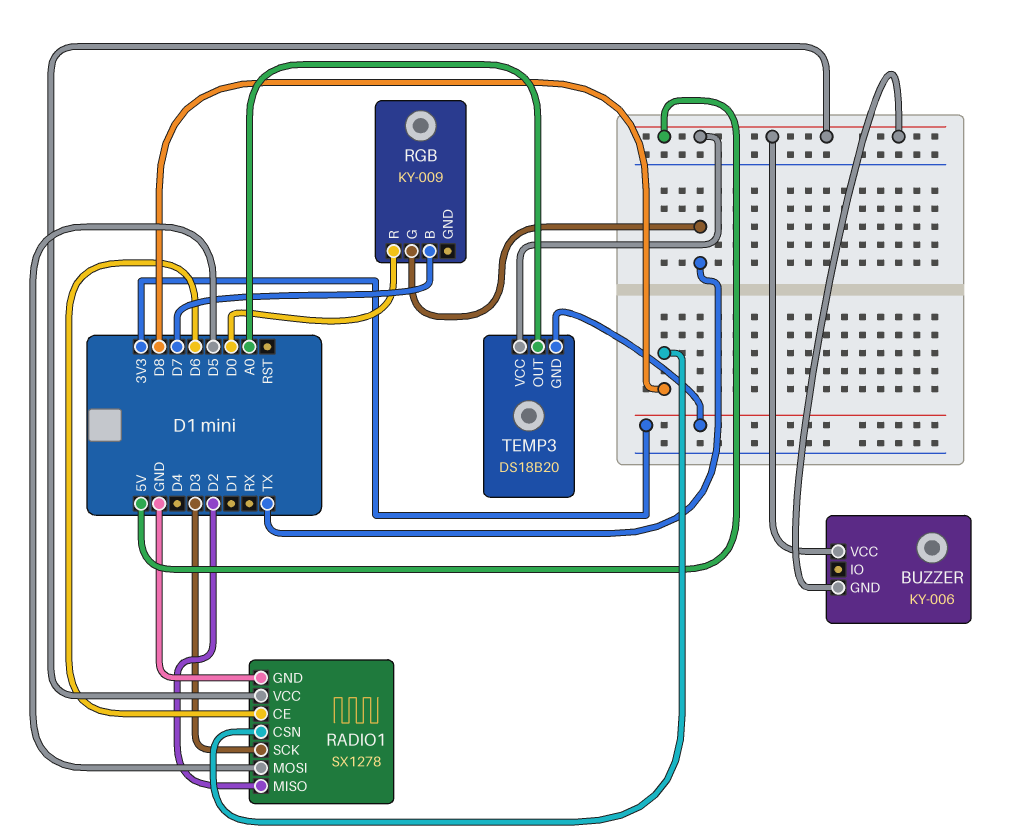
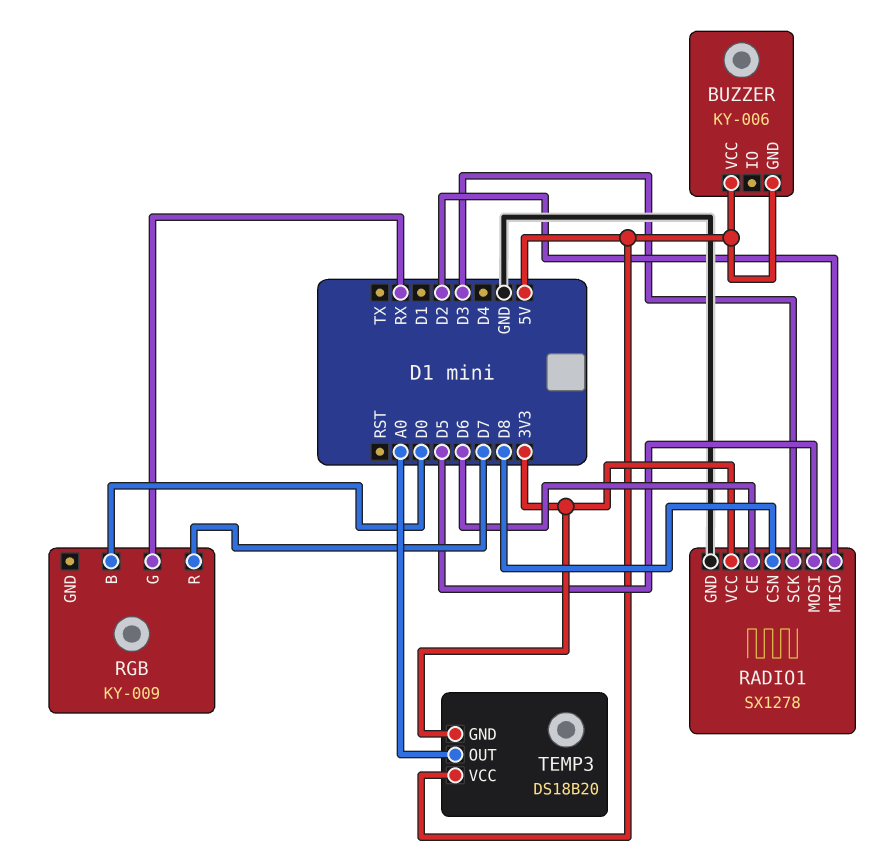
RADIO1 pin VCC: 5V -> 3V3
RGB pin B: D7 -> D0
RGB pin G: TX -> RX
RGB pin R: D0 -> D7

